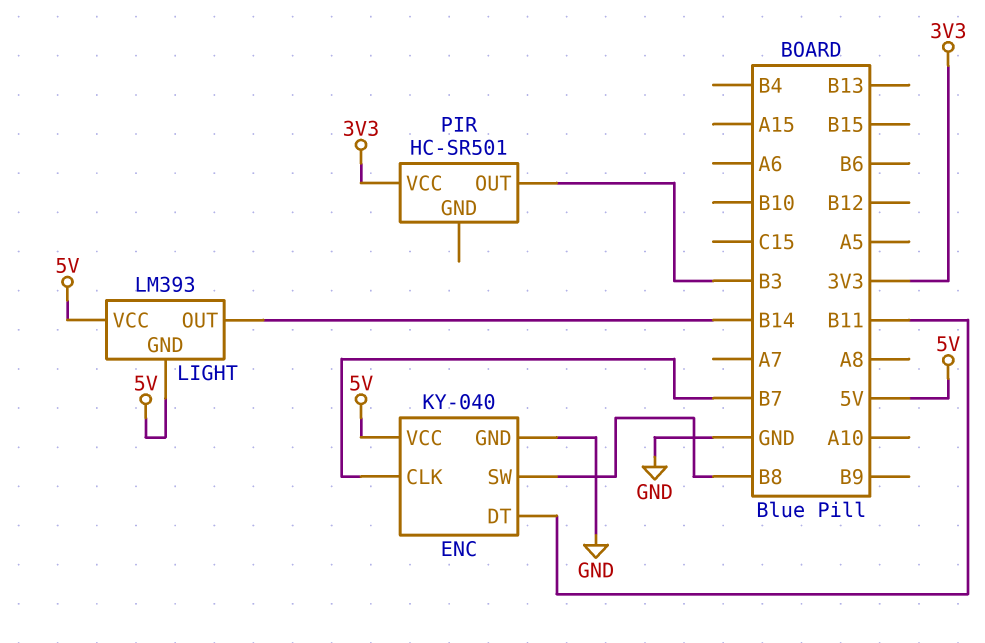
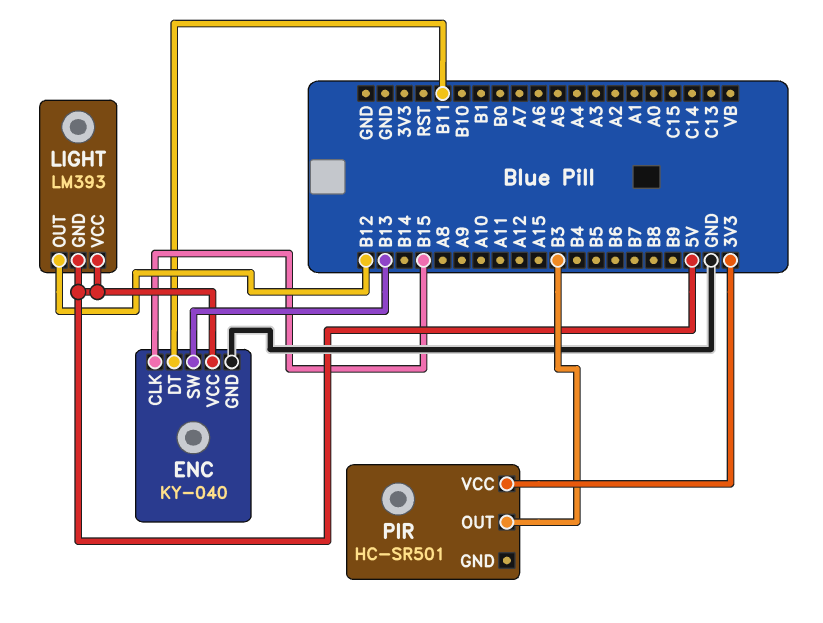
ENC pin CLK: B7 -> B15
ENC pin SW: B8 -> B13
LIGHT pin OUT: B14 -> B12

